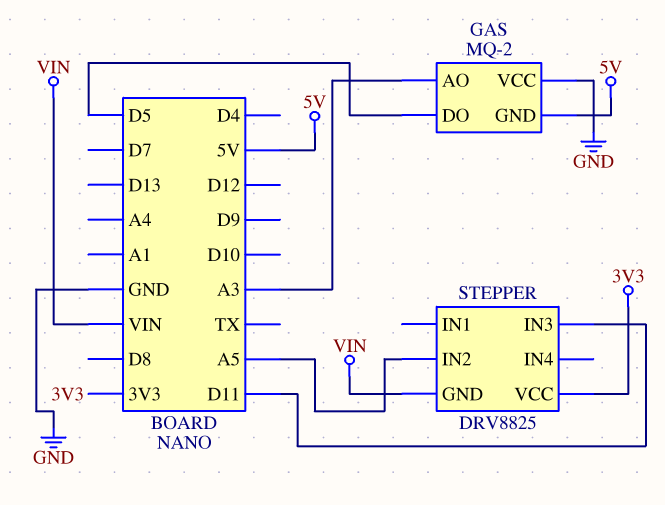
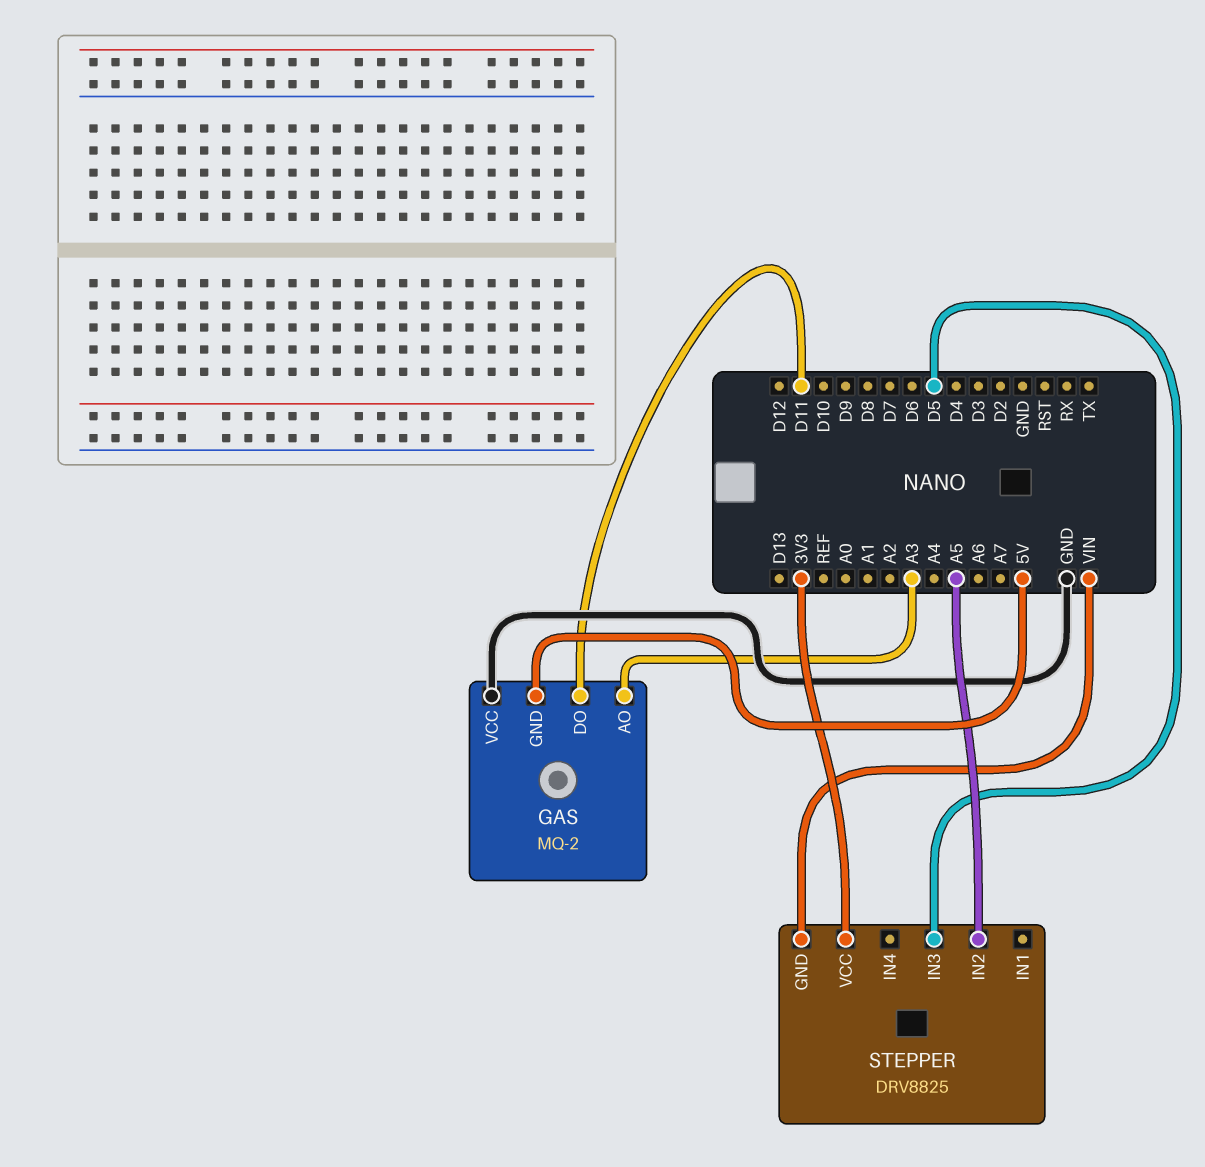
GAS pin DO: D5 -> D11
STEPPER pin IN3: D11 -> D5

